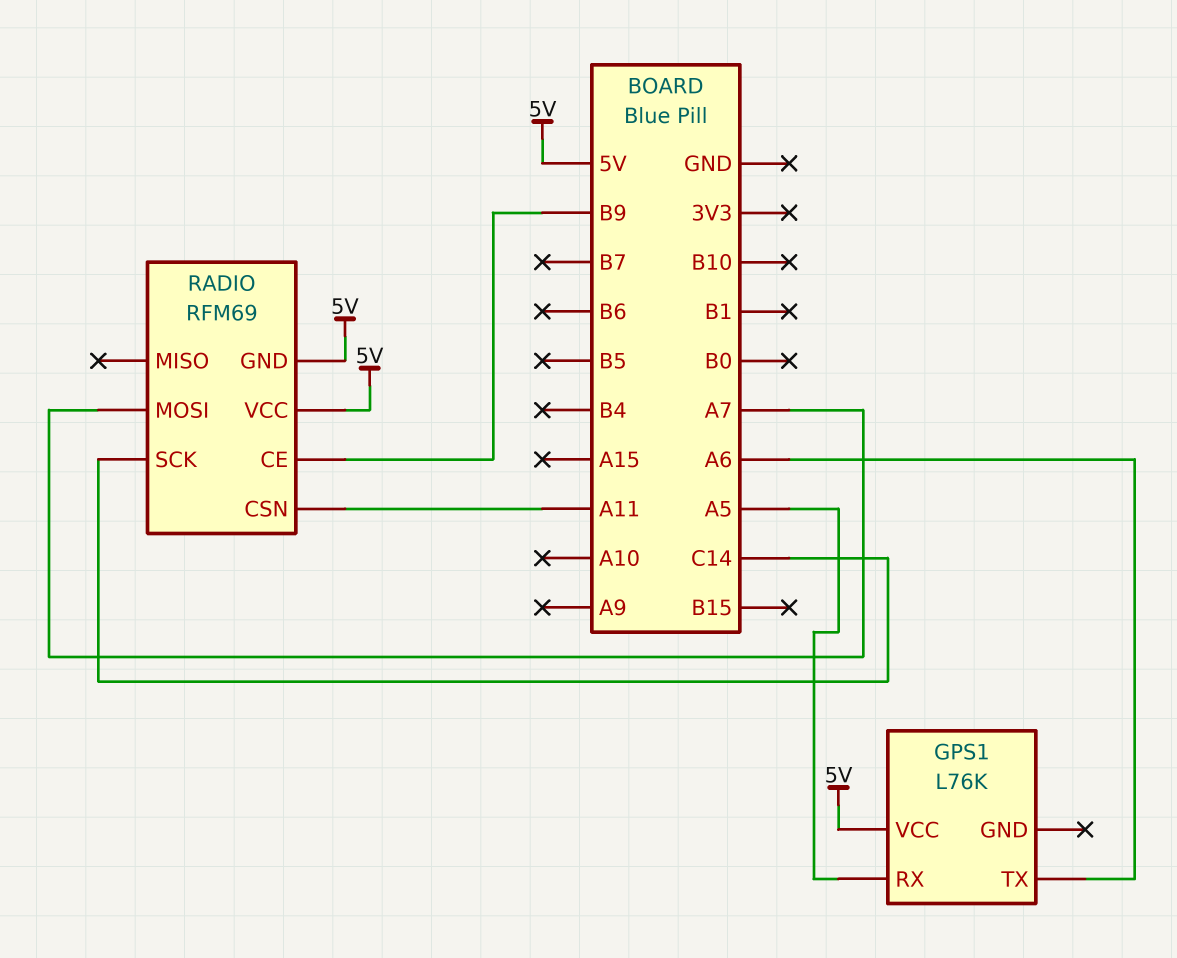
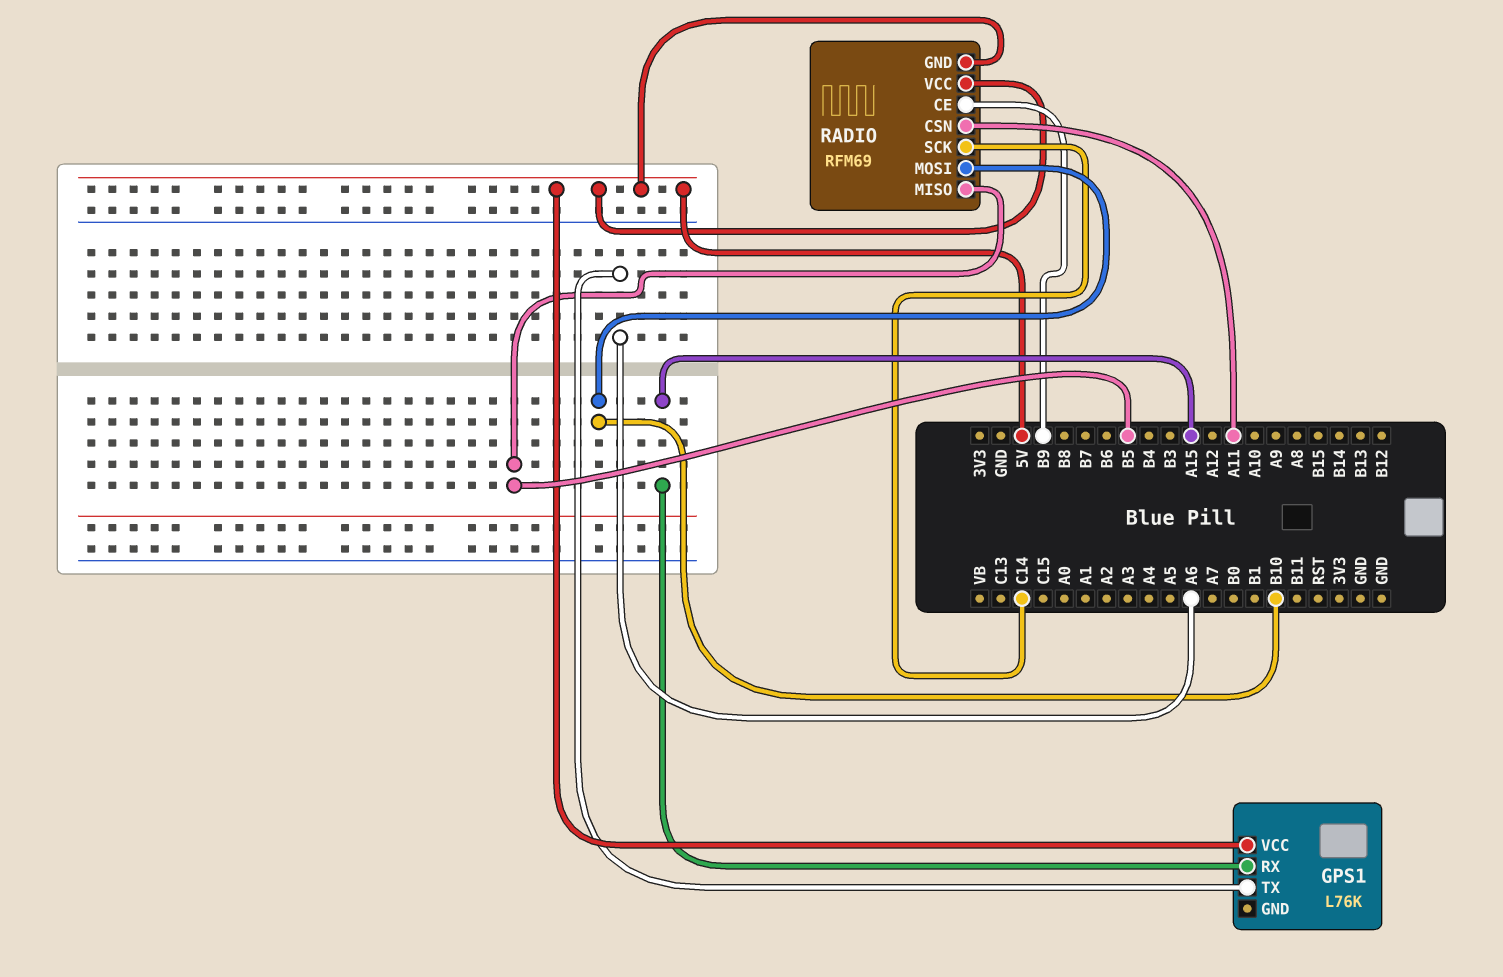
GPS1 pin RX: A5 -> A15
RADIO pin MISO: none -> B5
RADIO pin MOSI: A7 -> B10

